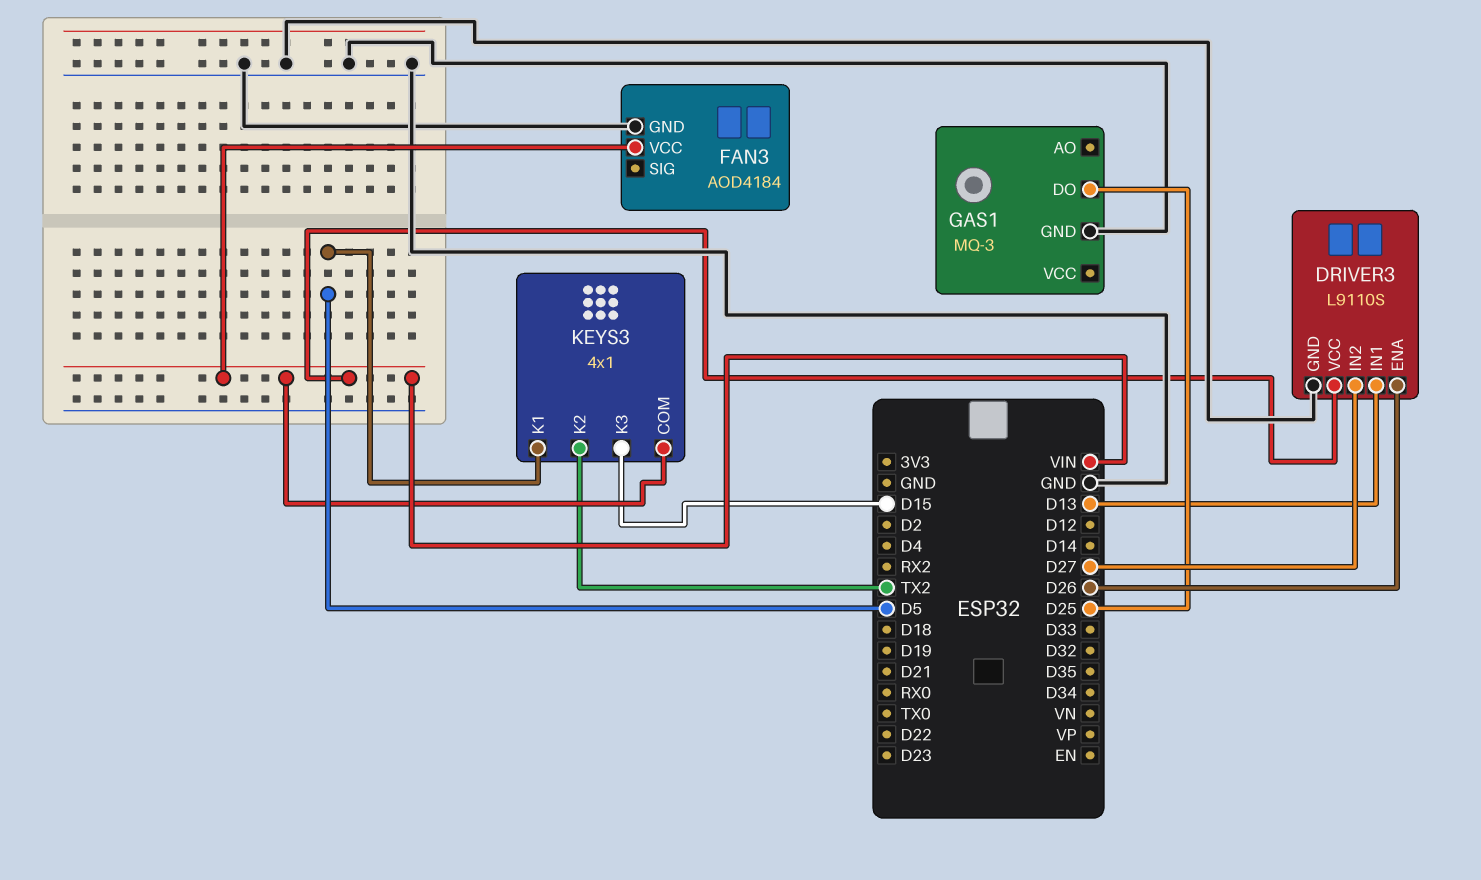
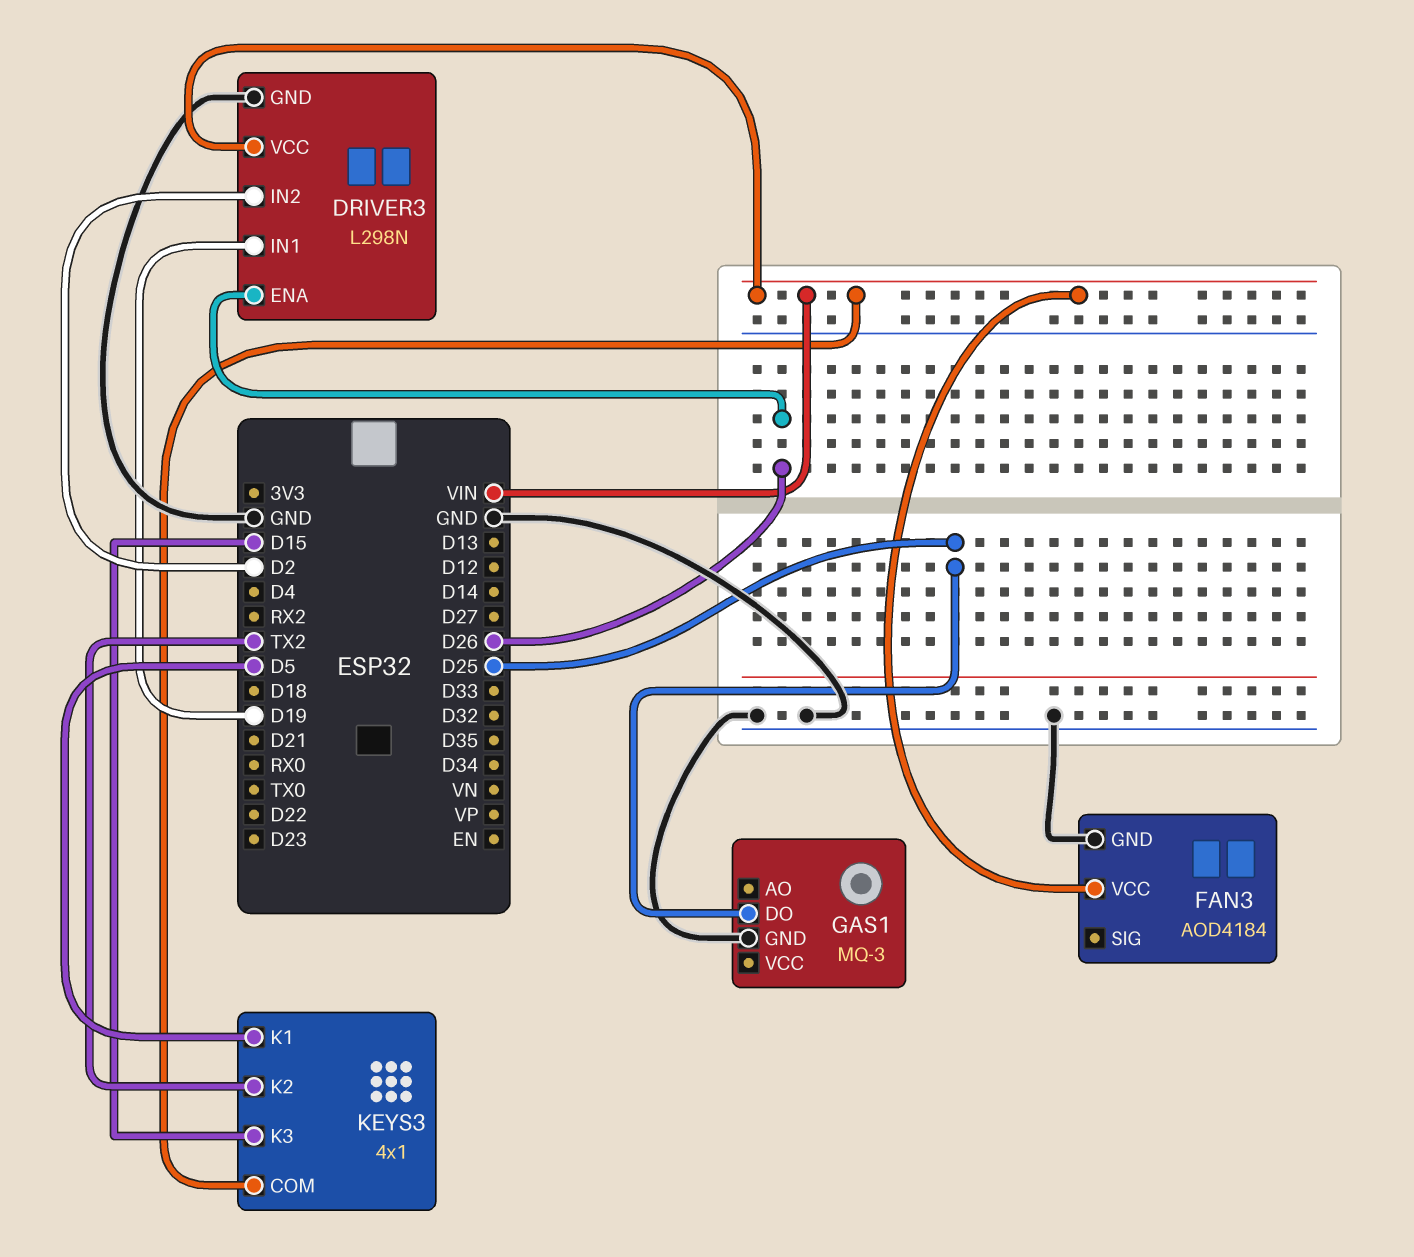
DRIVER3: L9110S -> L298N
DRIVER3 pin IN1: D13 -> D19
DRIVER3 pin IN2: D27 -> D2

